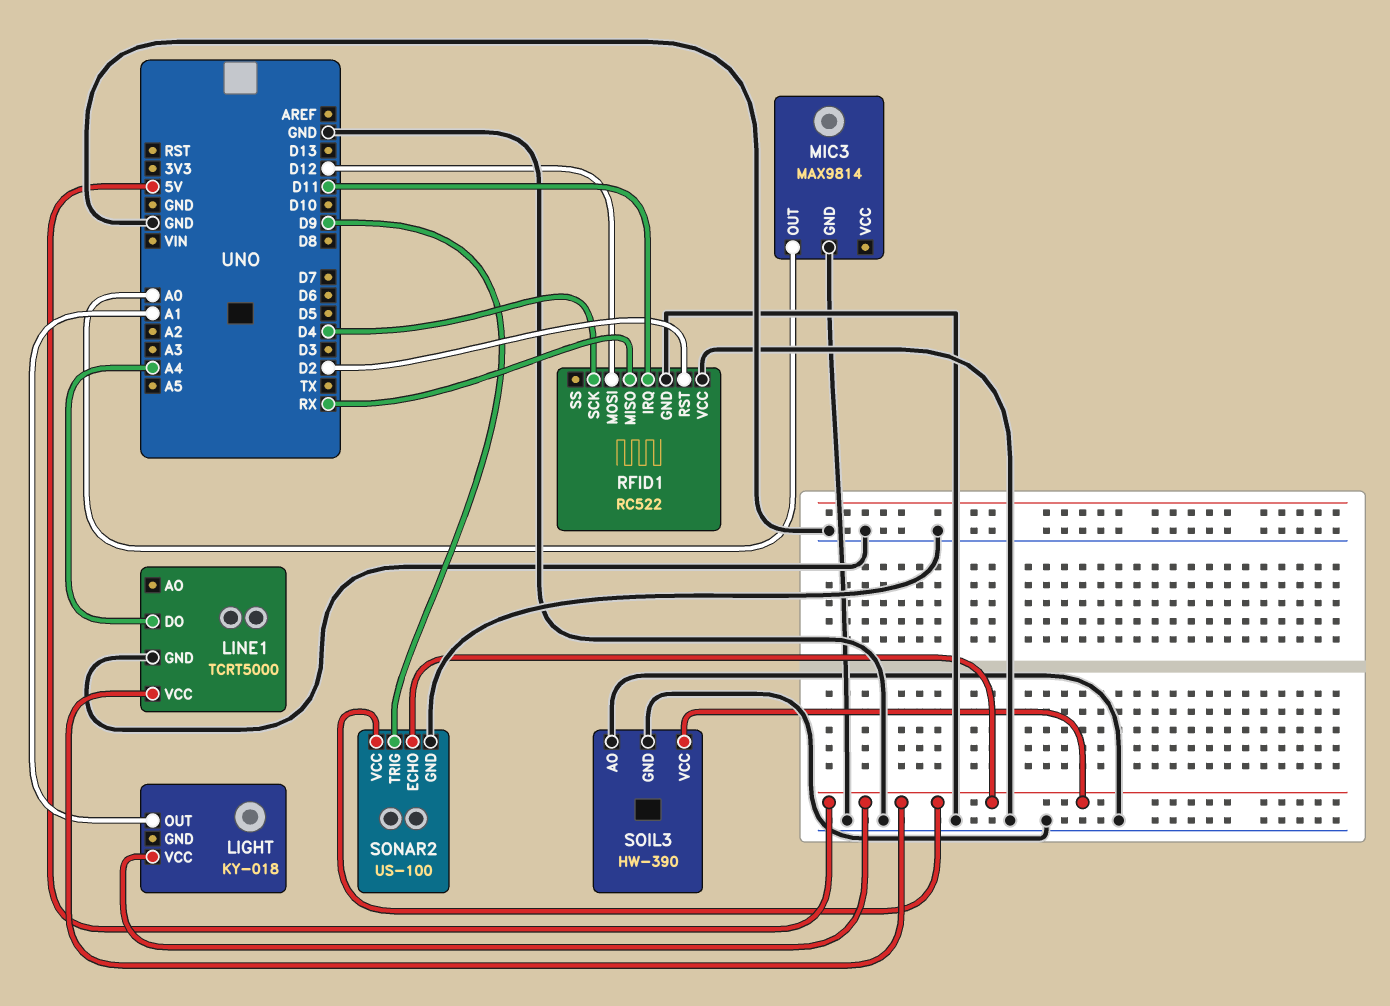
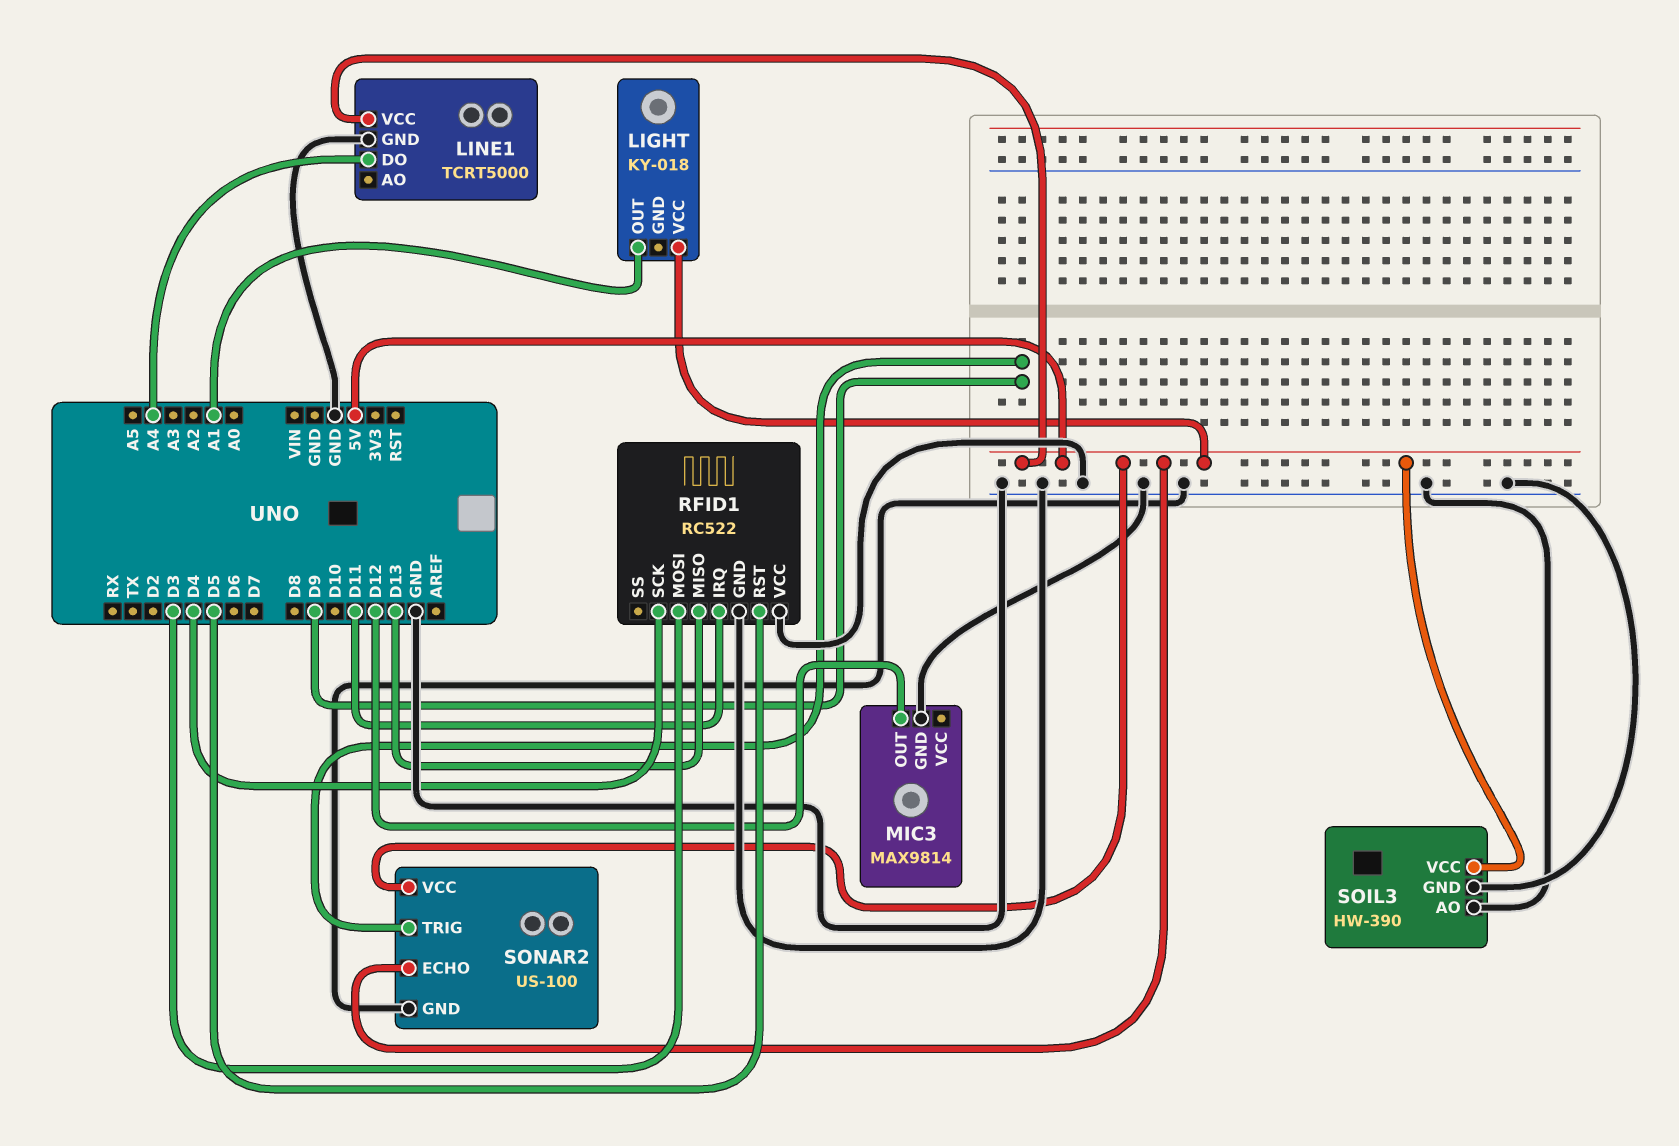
MIC3 pin OUT: A0 -> D12
RFID1 pin MISO: RX -> D13
RFID1 pin MOSI: D12 -> D3
RFID1 pin RST: D2 -> D5

